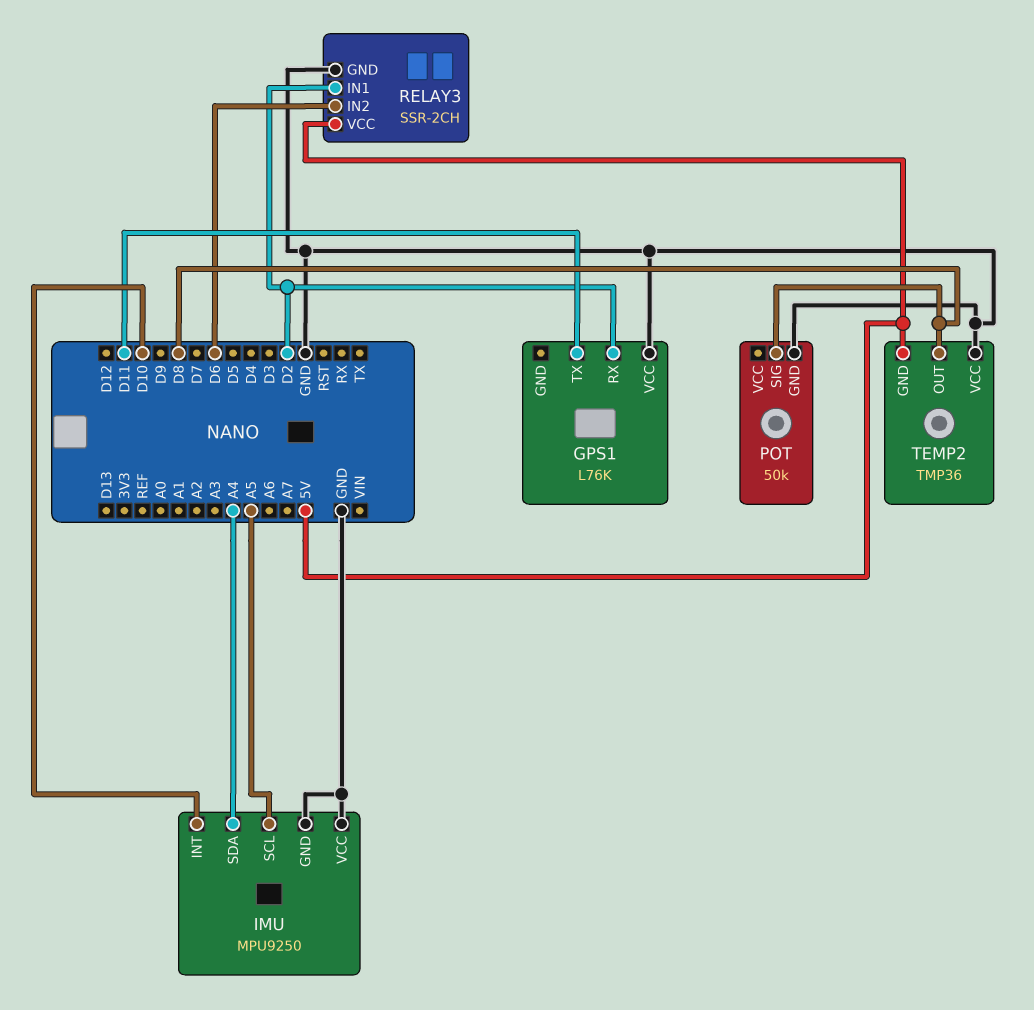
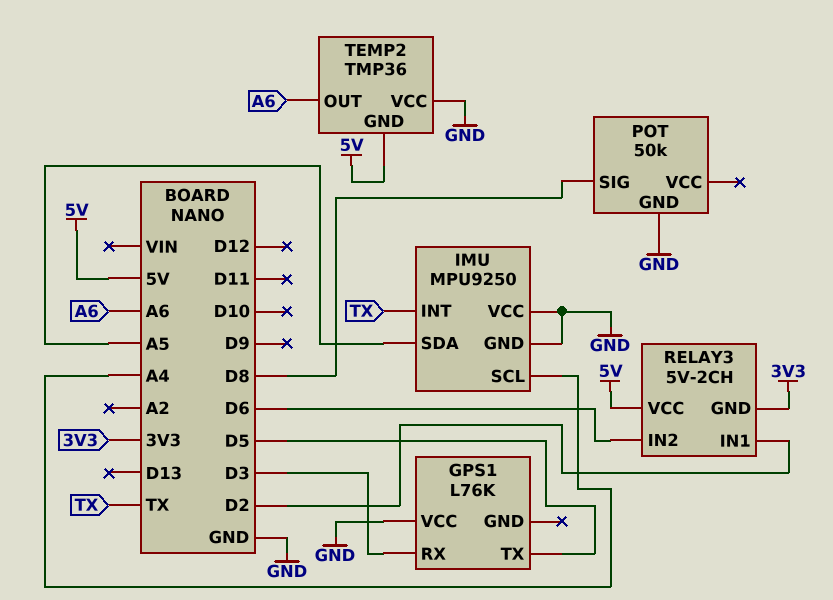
GPS1 pin RX: D2 -> D3
GPS1 pin TX: D11 -> D5
IMU pin INT: D10 -> TX
IMU pin SCL: A5 -> A4
IMU pin SDA: A4 -> A5
RELAY3: SSR-2CH -> 5V-2CH
RELAY3 pin GND: GND -> 3V3
TEMP2 pin OUT: D8 -> A6

